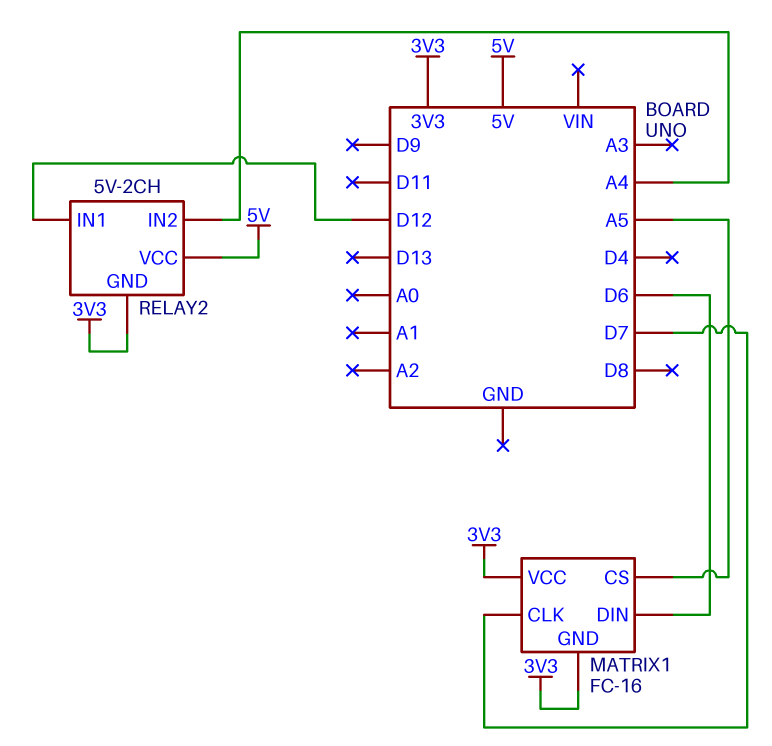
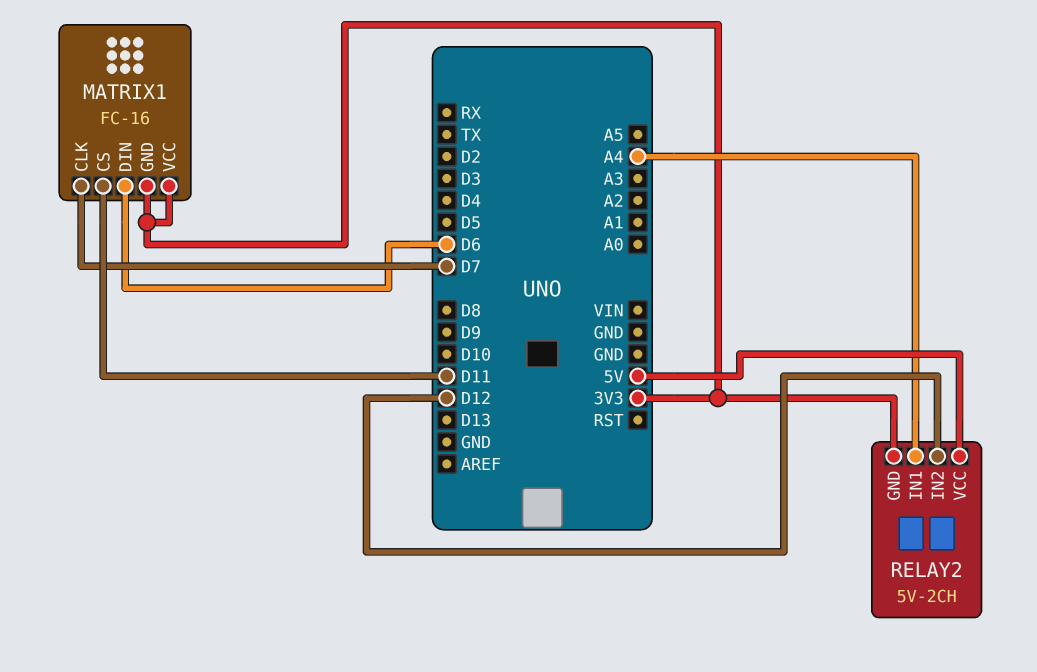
MATRIX1 pin CS: A5 -> D11
RELAY2 pin IN1: D12 -> A4
RELAY2 pin IN2: A4 -> D12

